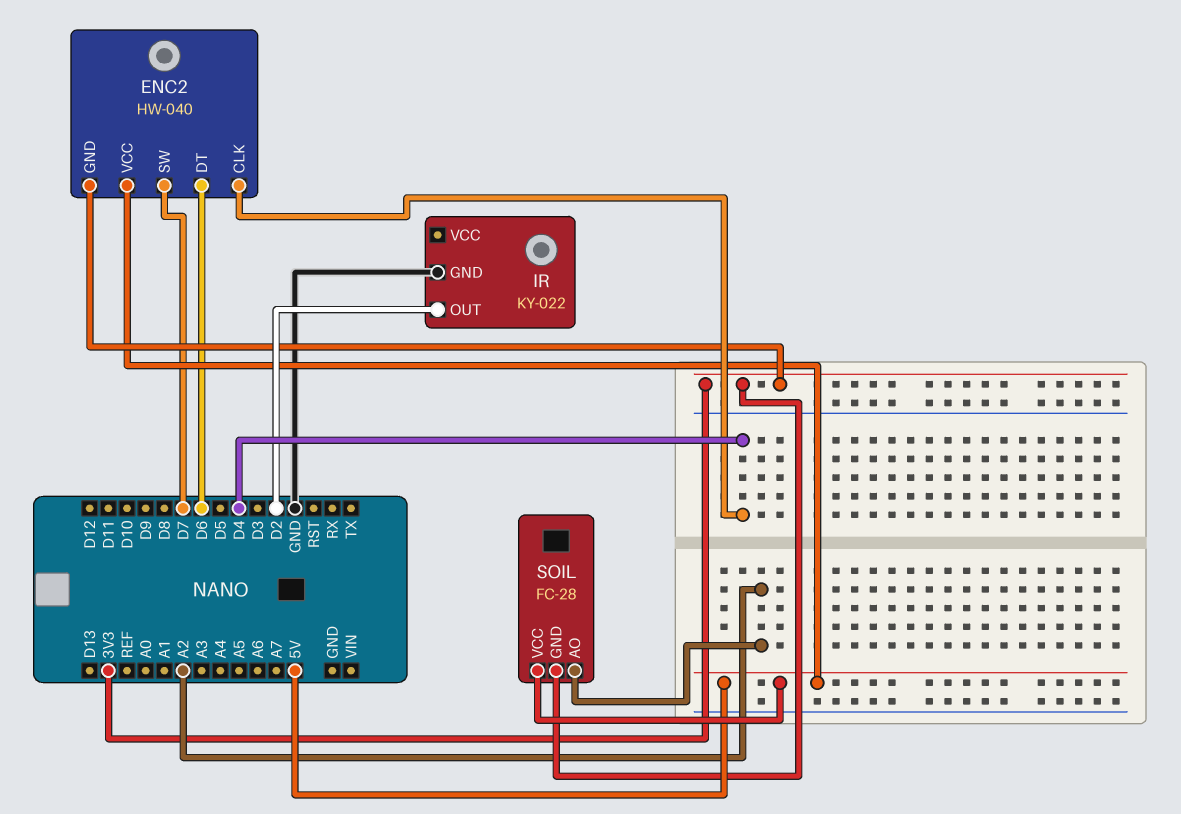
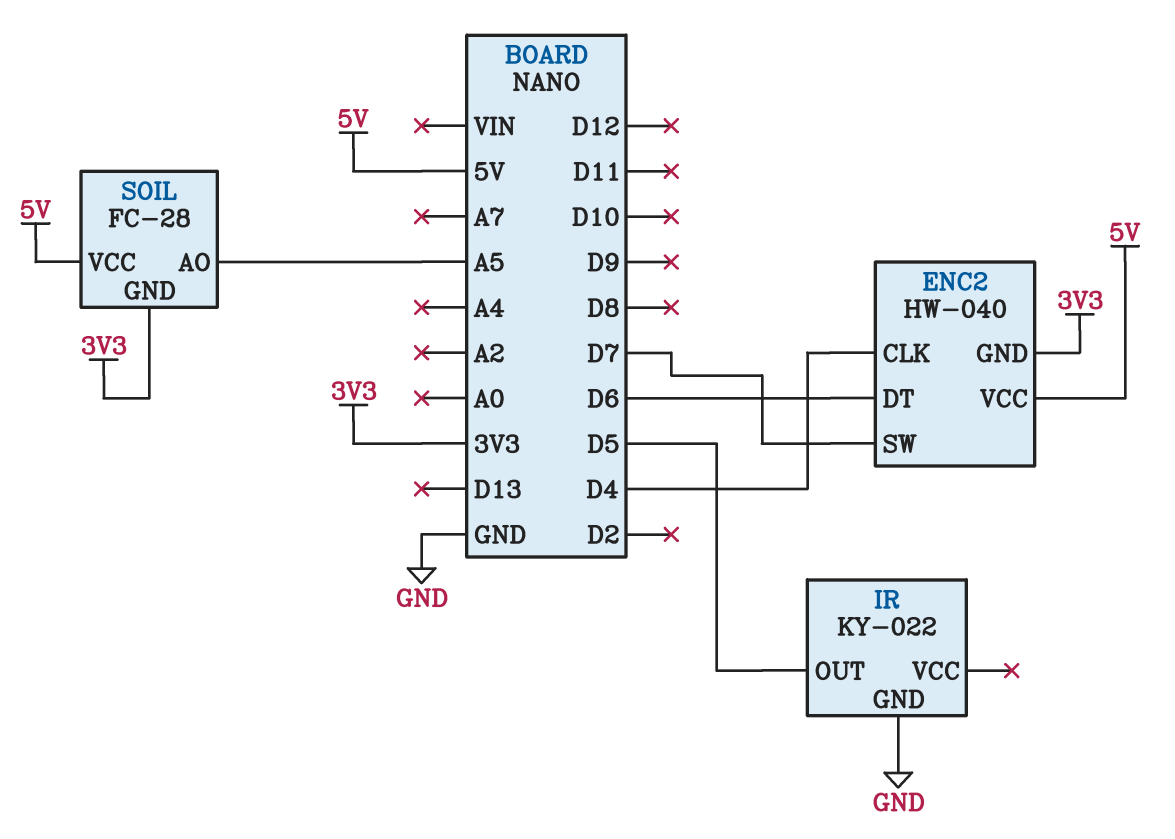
IR pin OUT: D2 -> D5
SOIL pin AO: A2 -> A5

